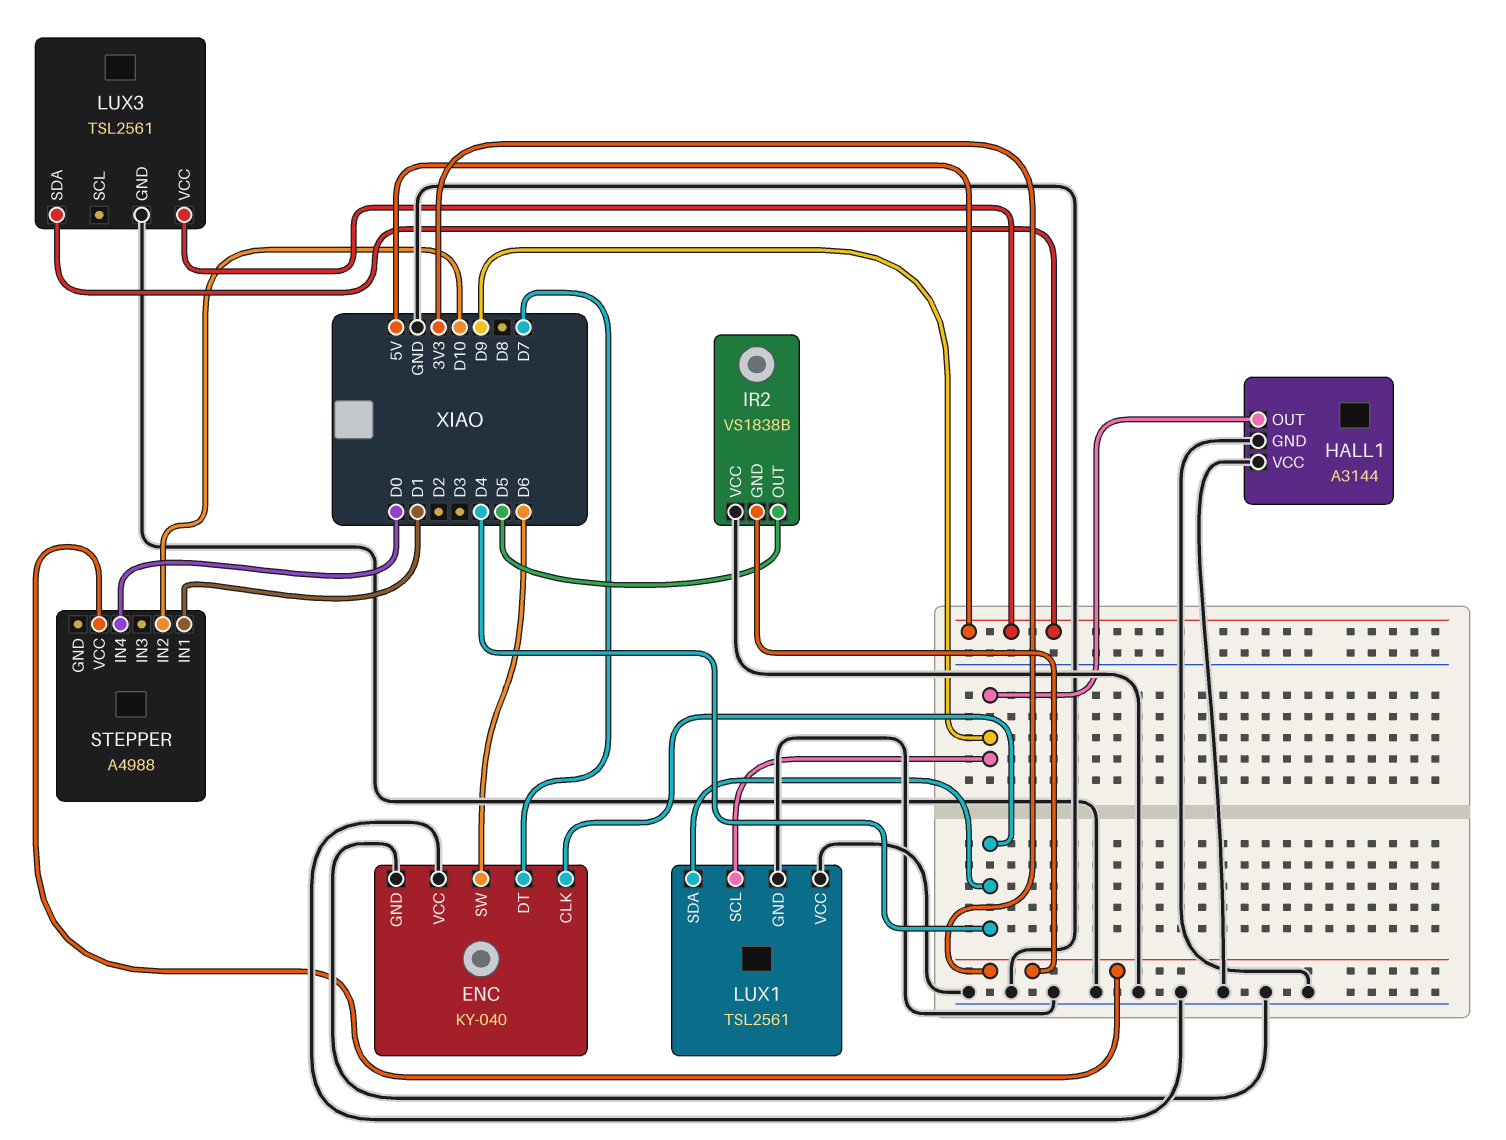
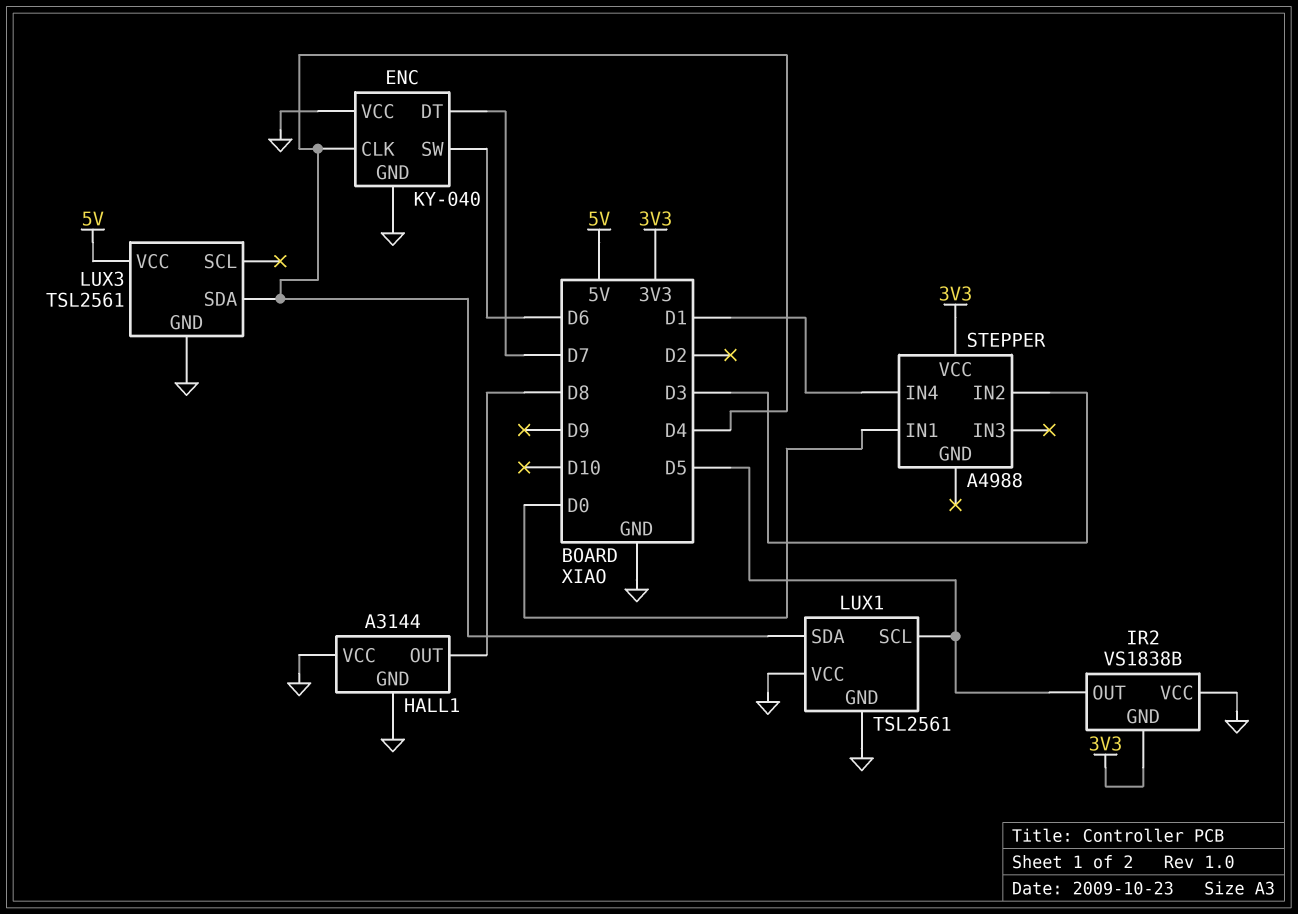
HALL1 pin OUT: D9 -> D8
LUX1 pin SCL: D9 -> D5
LUX3 pin SDA: 5V -> D4
STEPPER pin IN1: D1 -> D0
STEPPER pin IN2: D10 -> D3
STEPPER pin IN4: D0 -> D1

